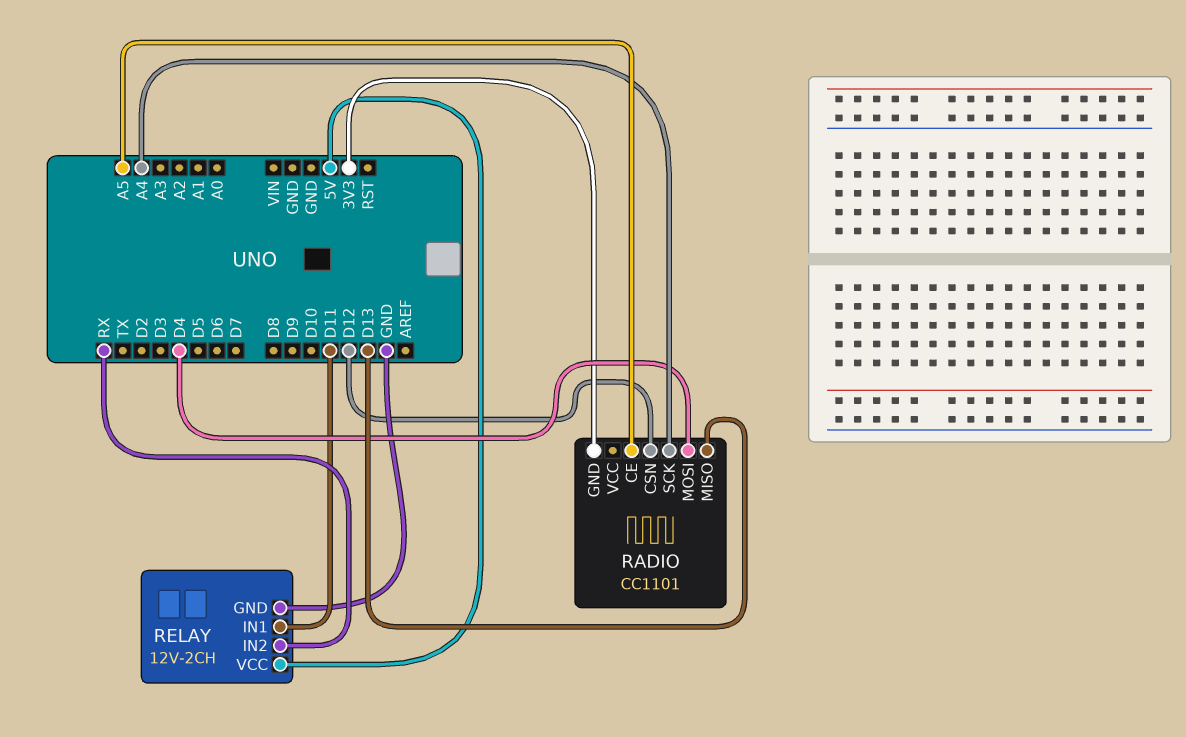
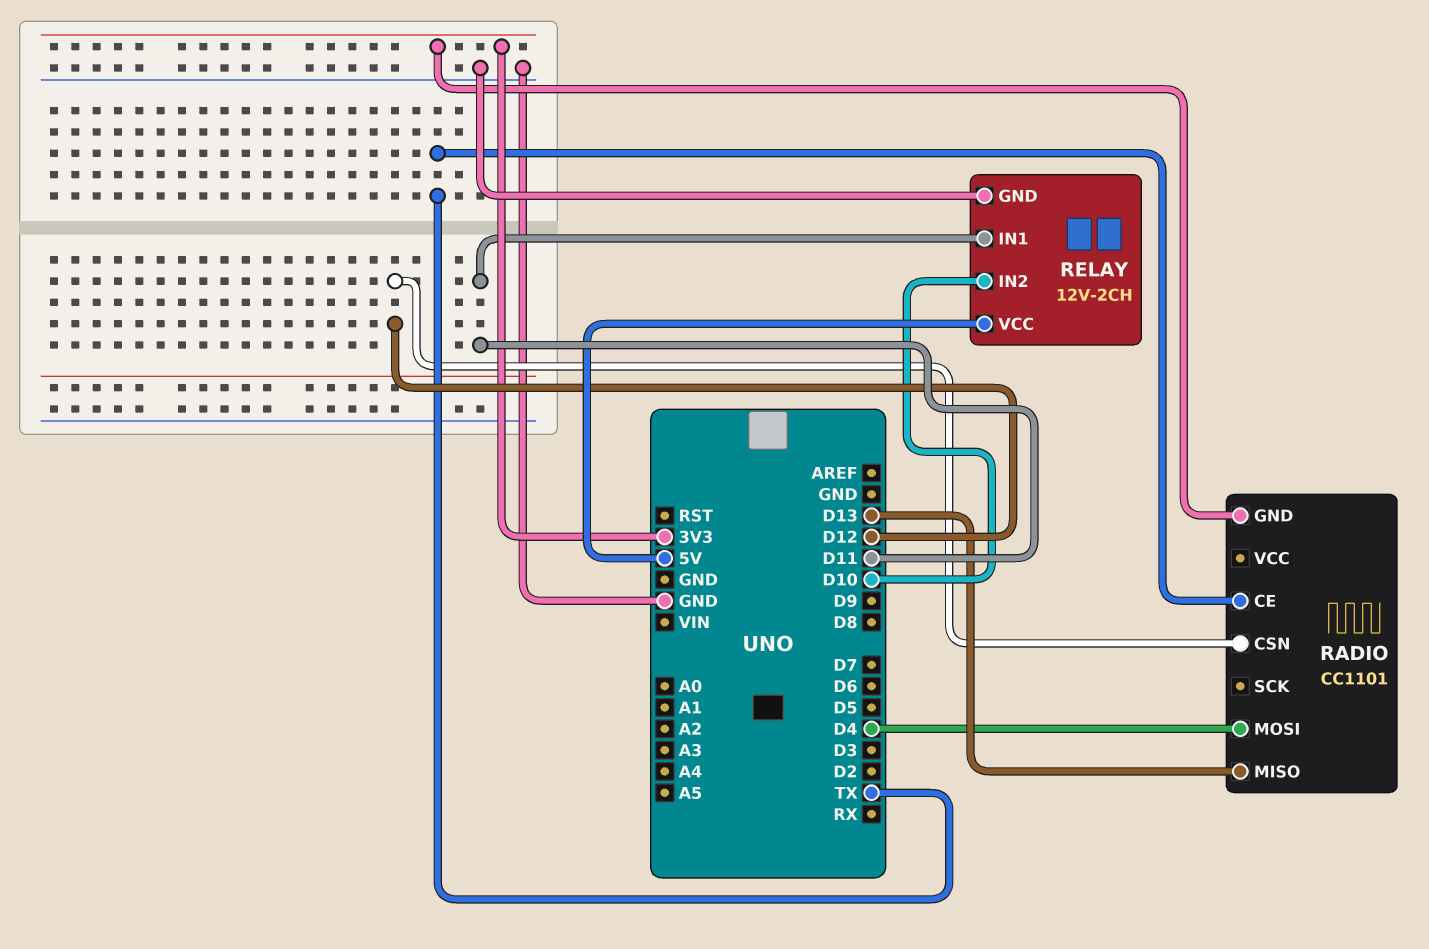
RADIO pin CE: A5 -> TX
RADIO pin SCK: A4 -> none
RELAY pin IN2: RX -> D10

